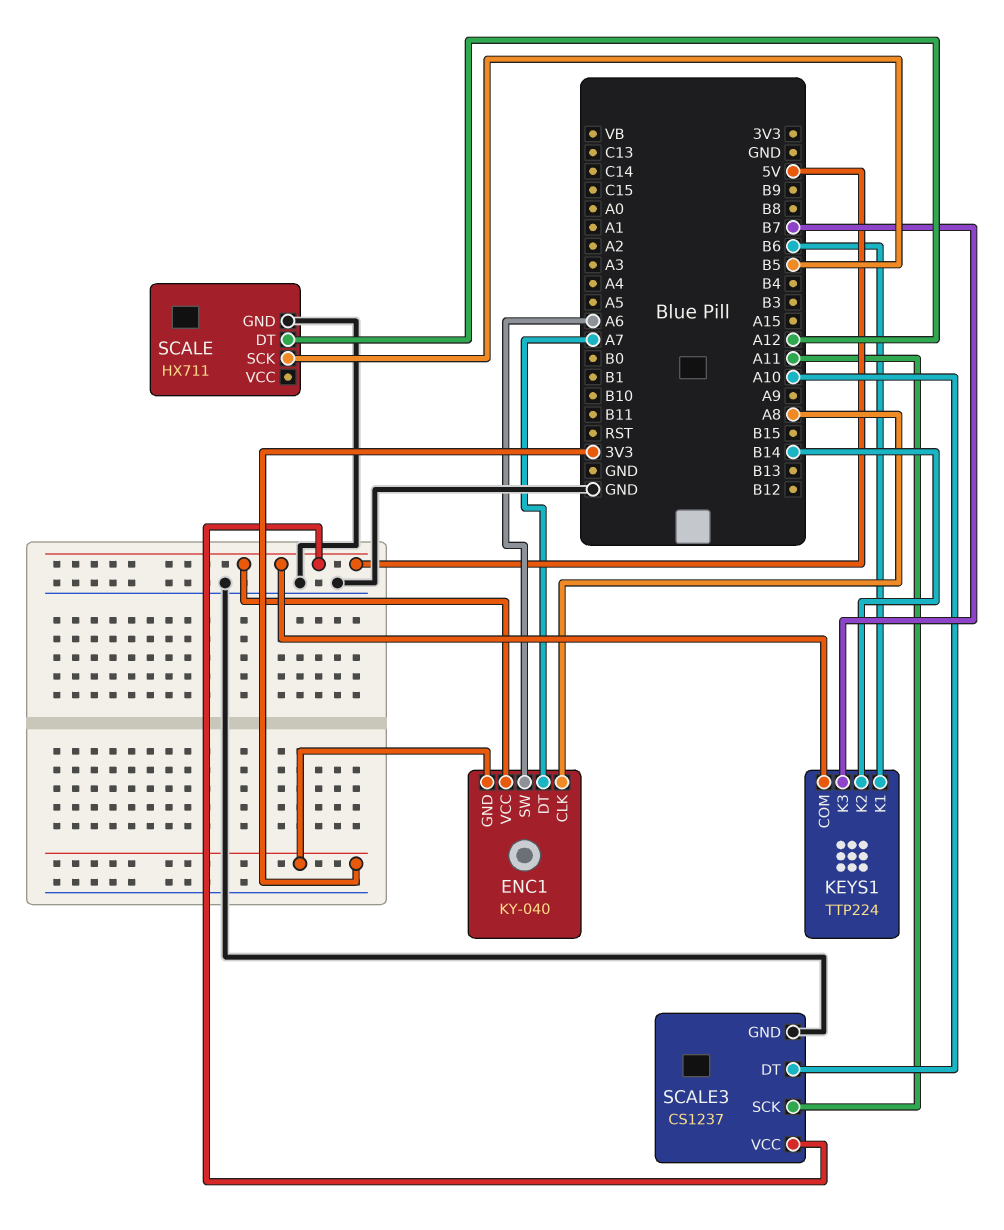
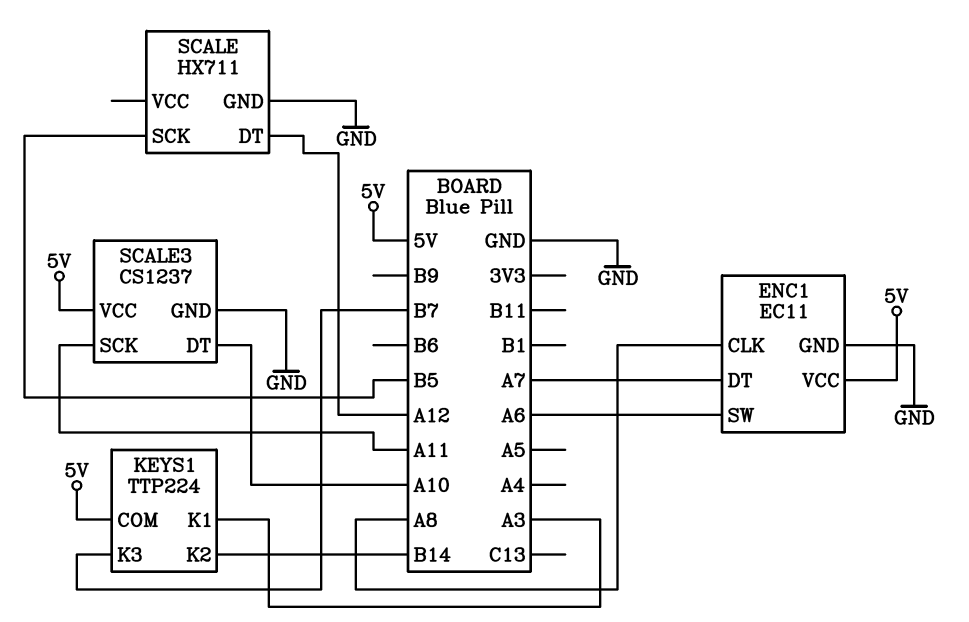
ENC1: KY-040 -> EC11
ENC1 pin GND: 3V3 -> GND
KEYS1 pin K1: B6 -> A3

